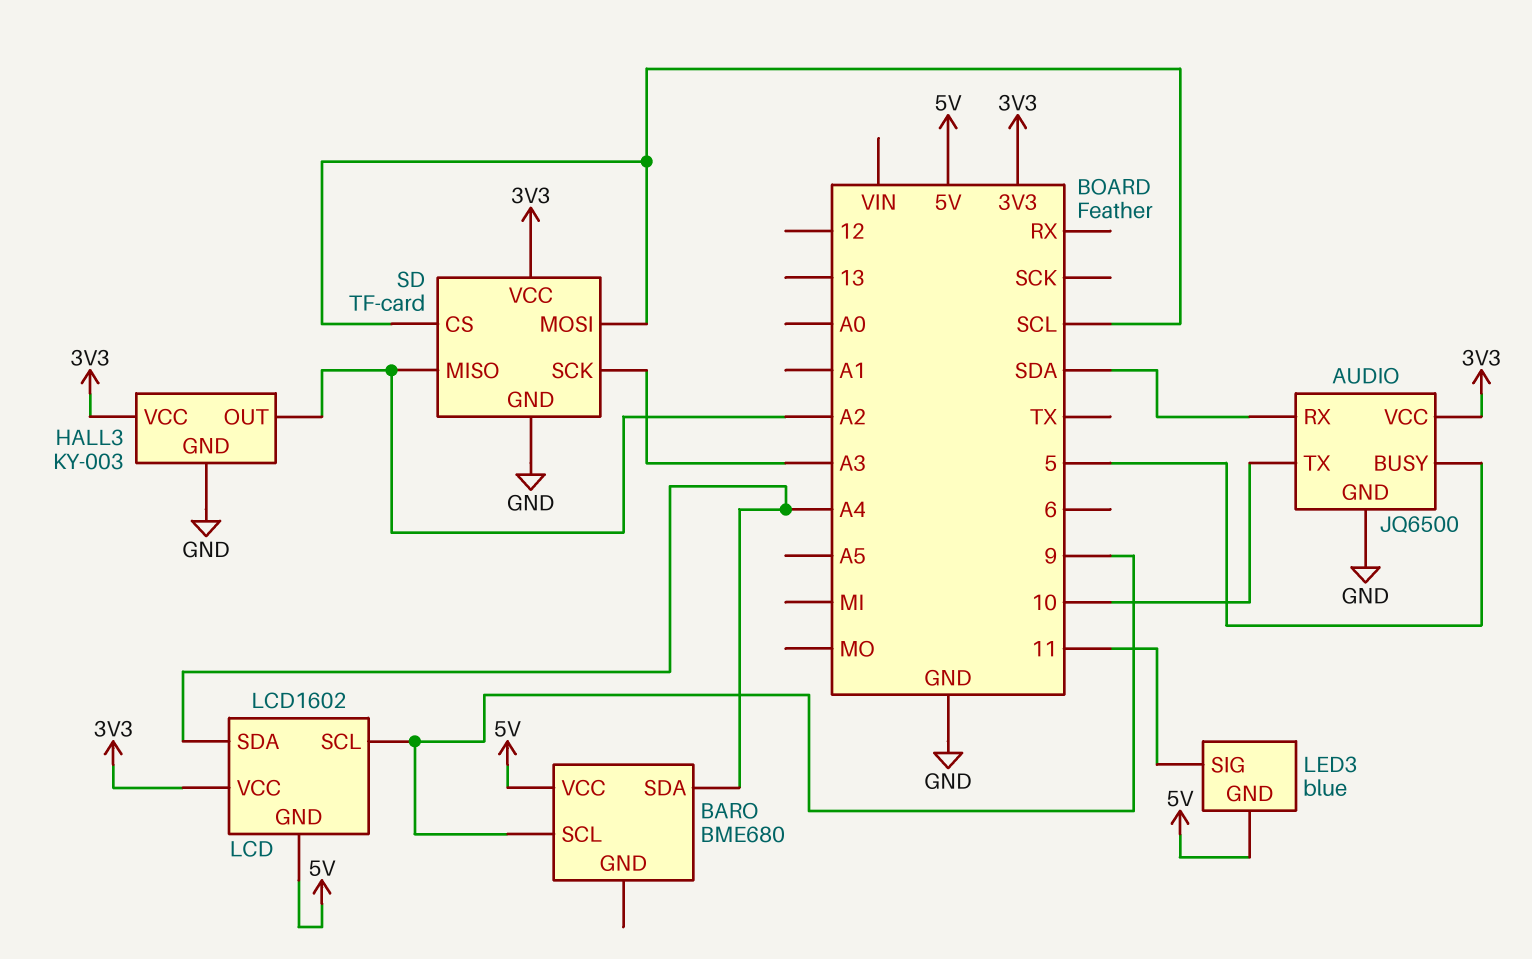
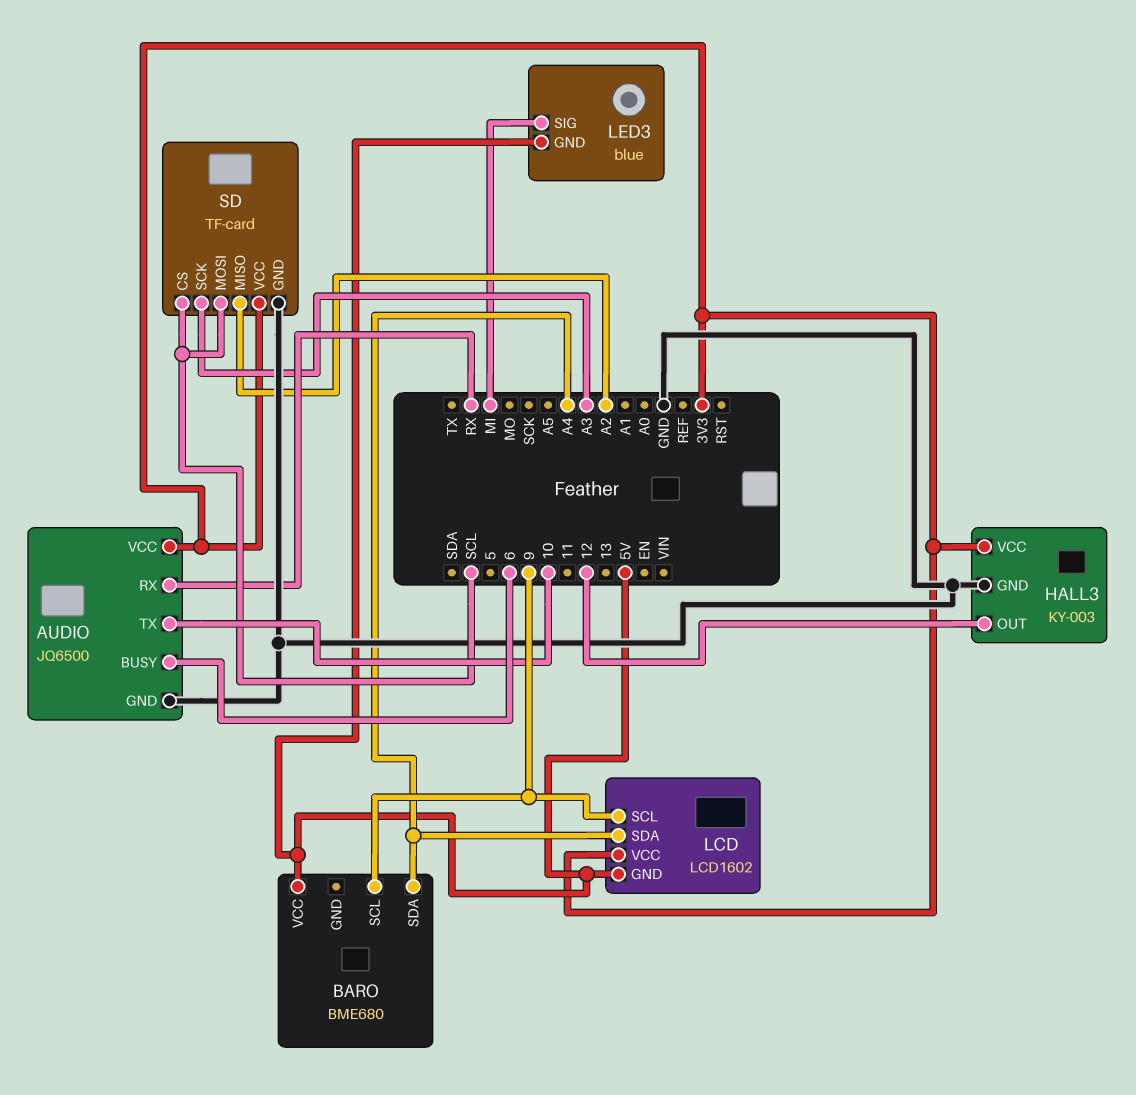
AUDIO pin BUSY: 5 -> 6
AUDIO pin RX: SDA -> RX
HALL3 pin OUT: A2 -> 12
LED3 pin SIG: 11 -> MI

